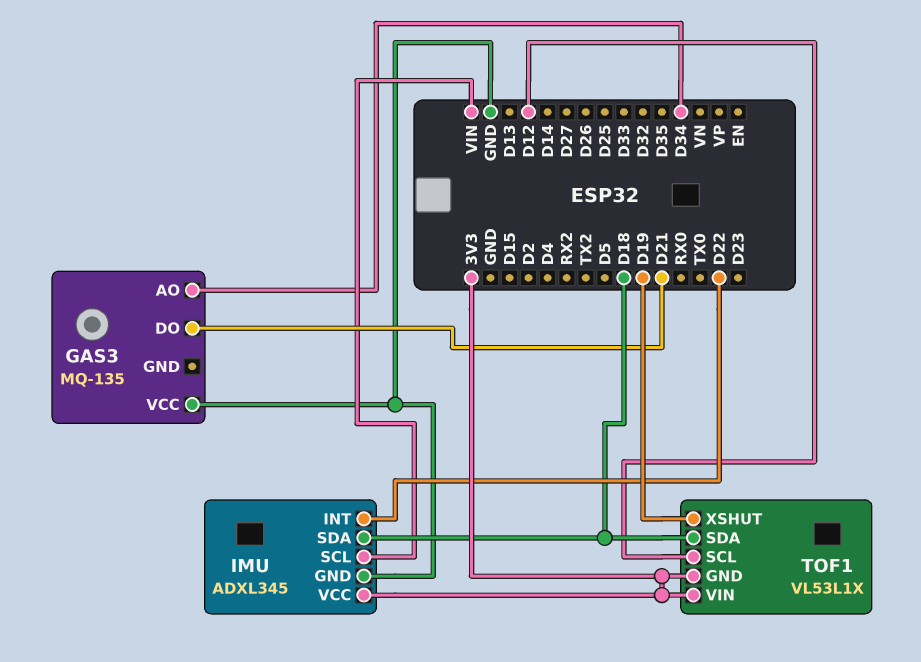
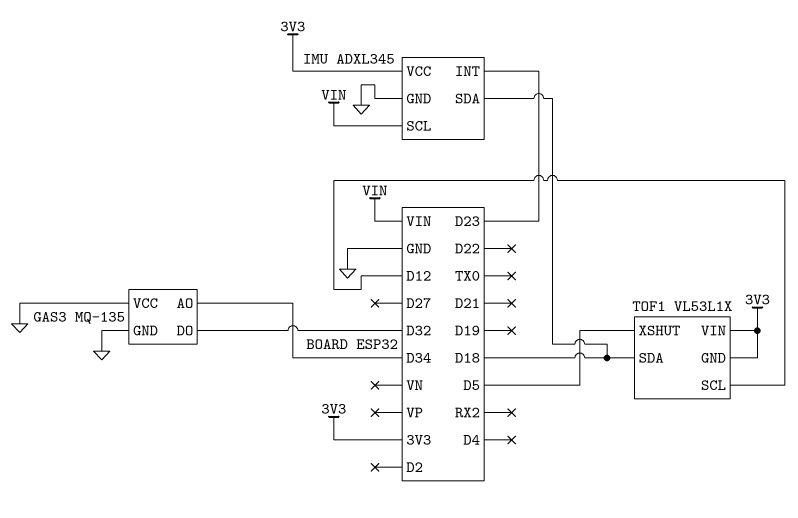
GAS3 pin DO: D21 -> D32
GAS3 pin GND: none -> GND
IMU pin INT: D22 -> D23
TOF1 pin XSHUT: D19 -> D5

